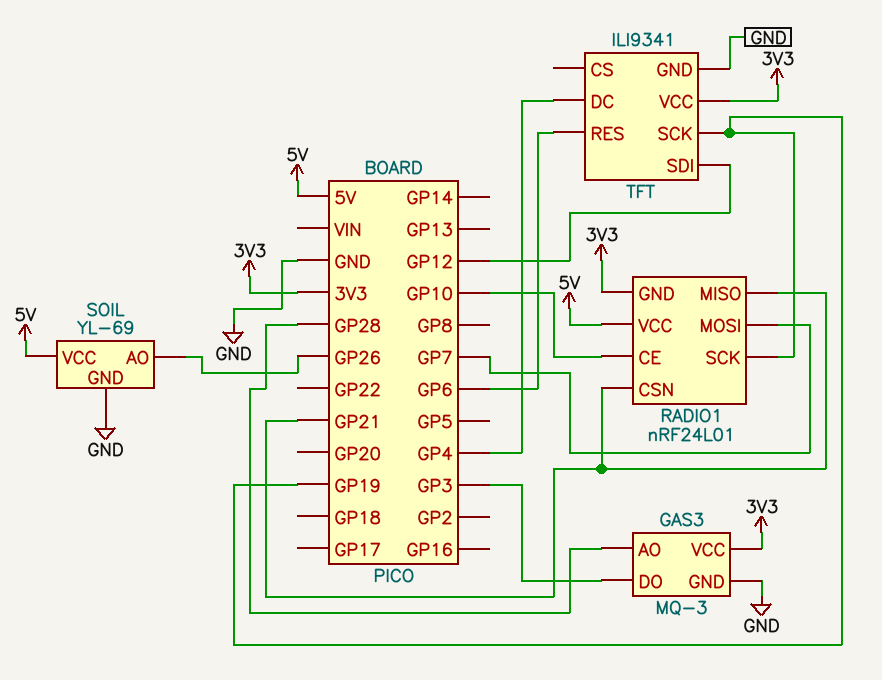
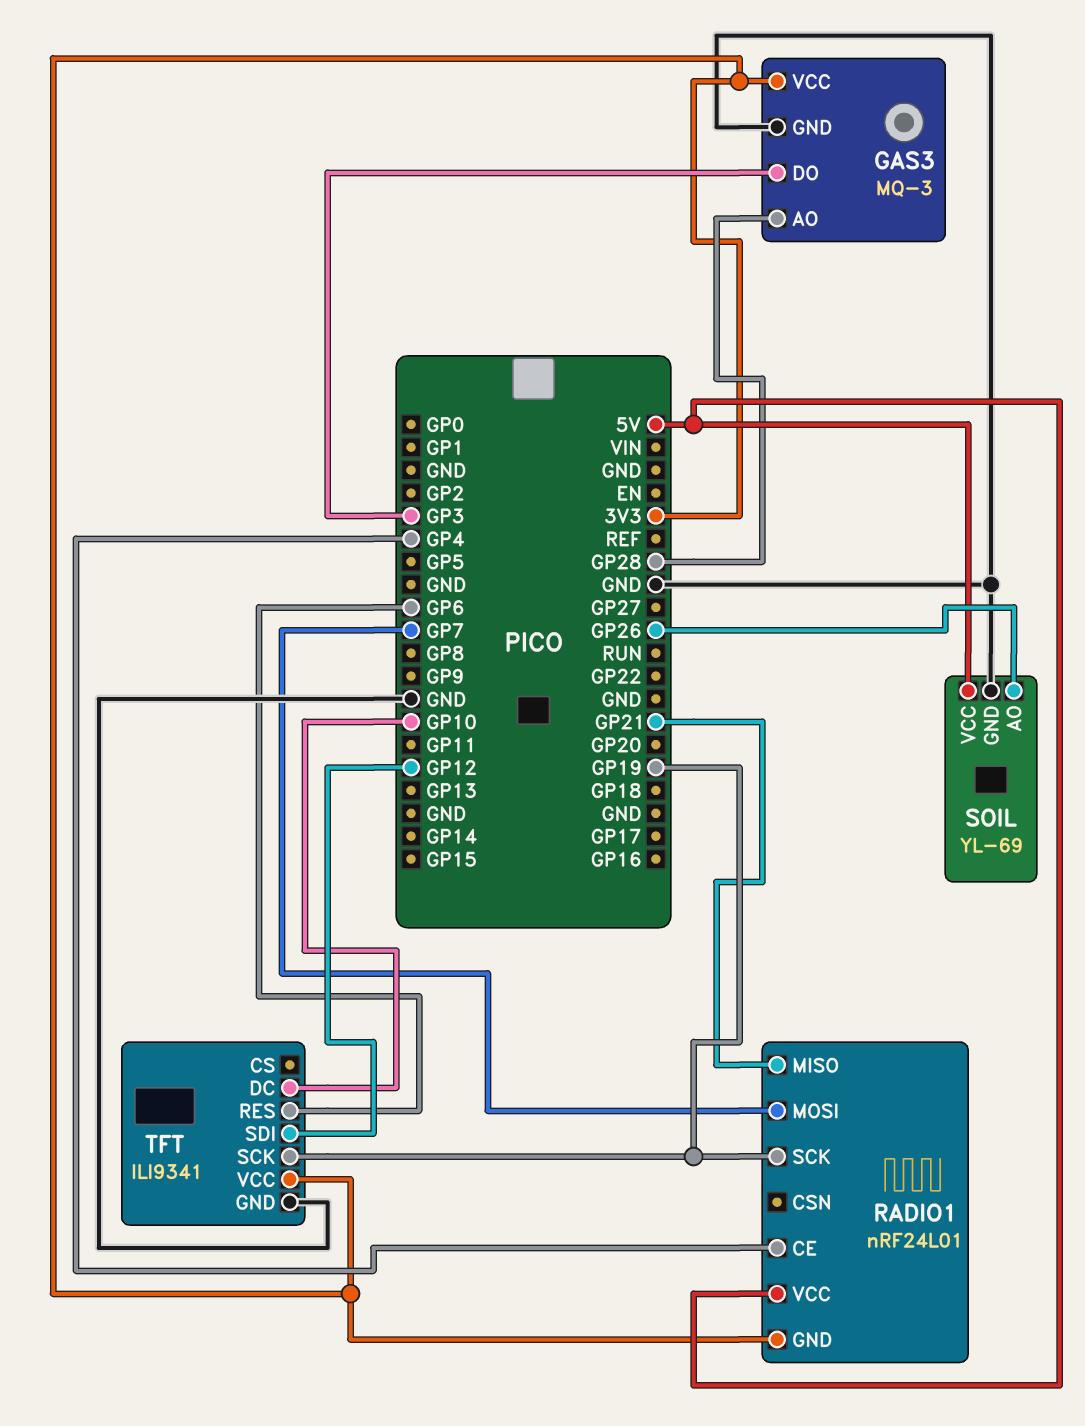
RADIO1 pin CE: GP10 -> GP4
RADIO1 pin CSN: GP21 -> none
TFT pin DC: GP4 -> GP10

